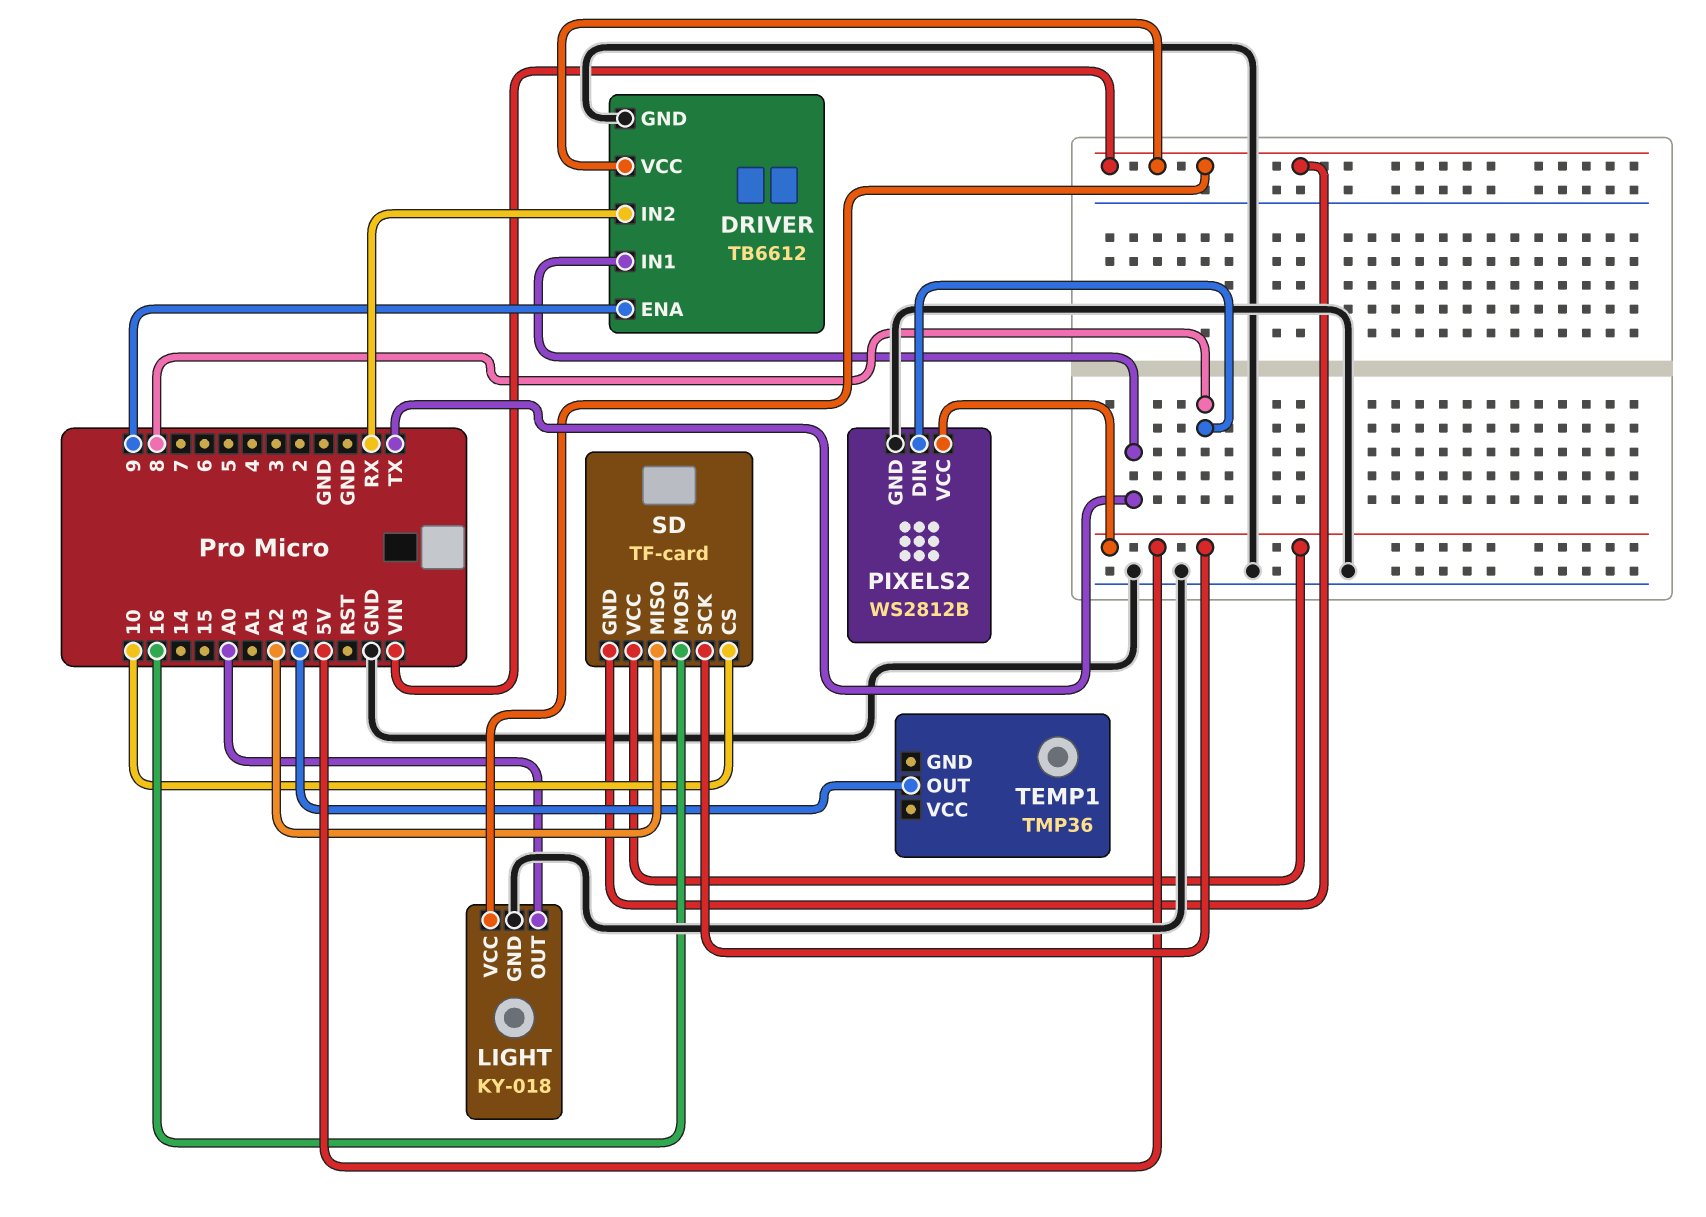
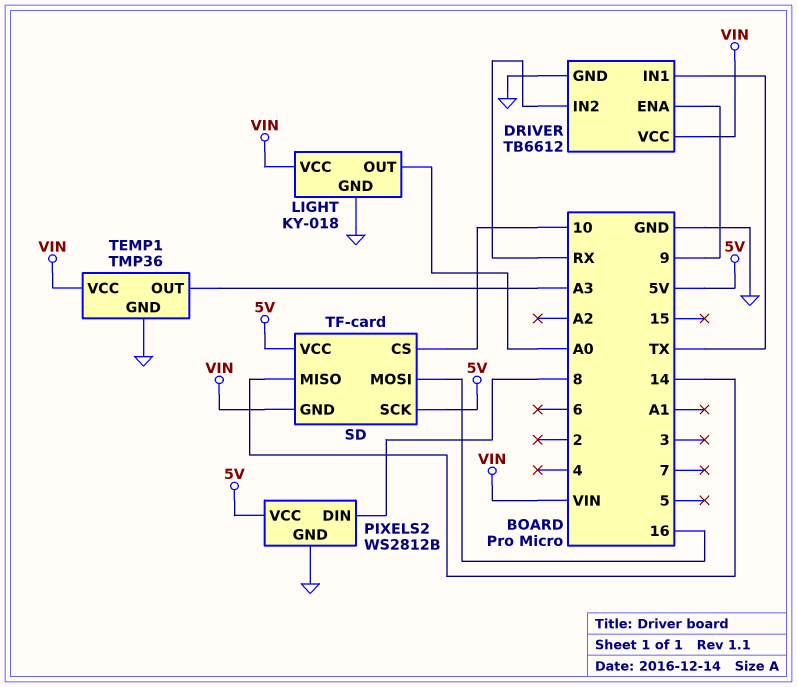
SD pin MISO: A2 -> 14
TEMP1 pin GND: none -> GND
TEMP1 pin VCC: none -> VIN

